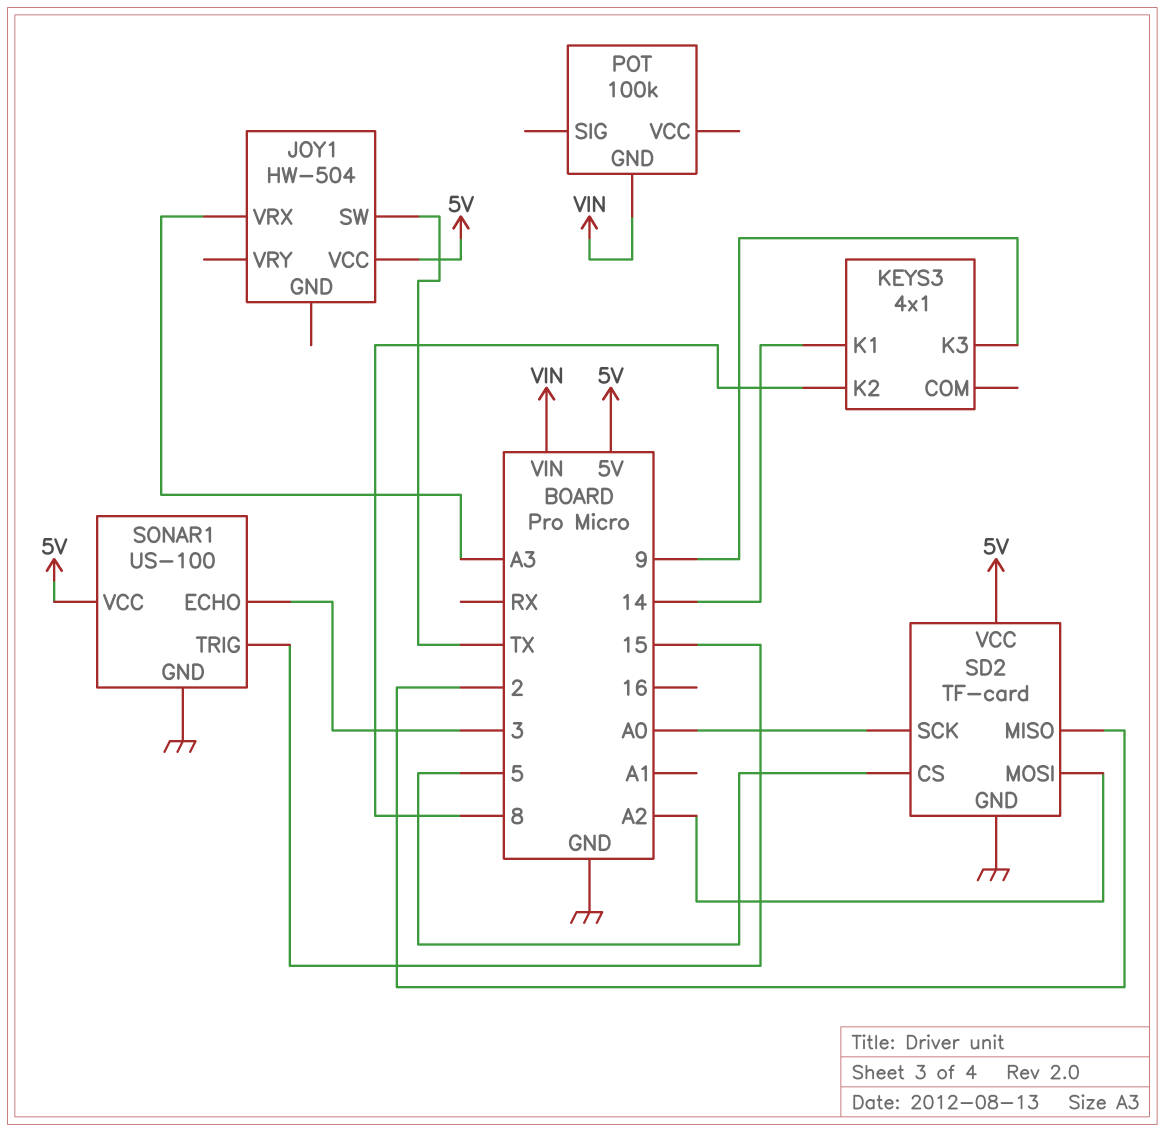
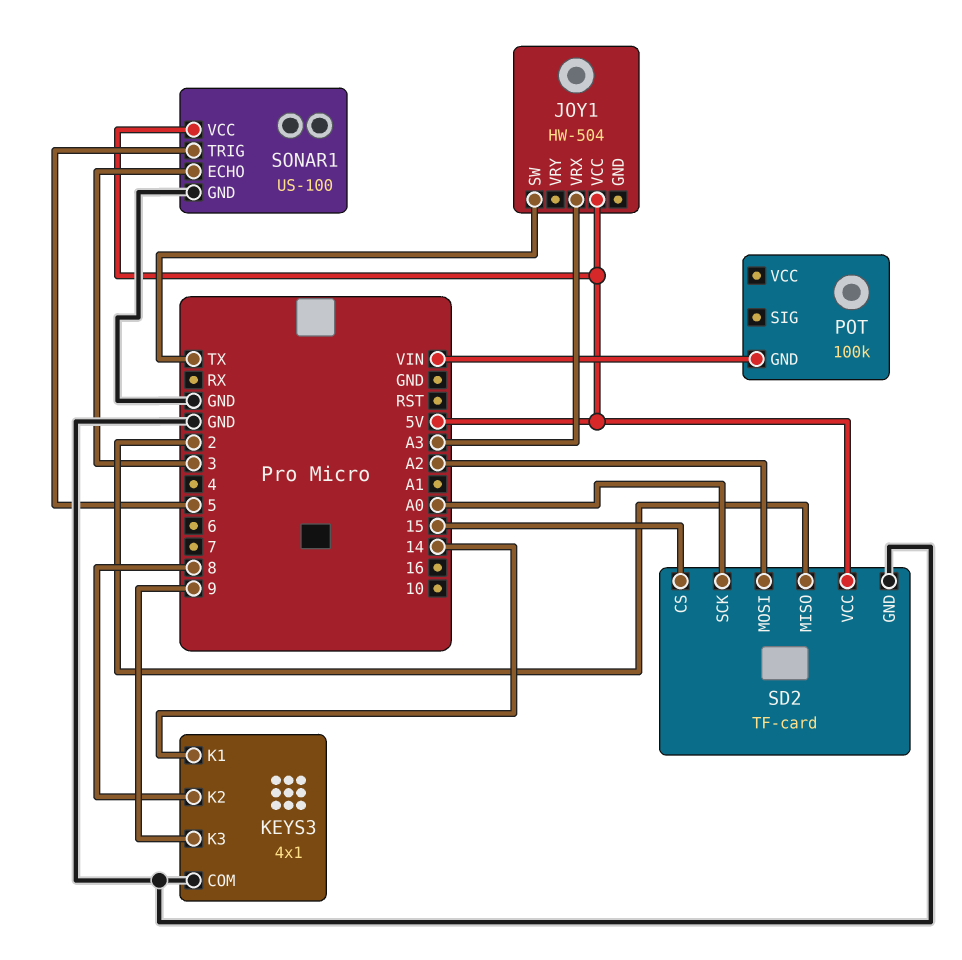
KEYS3 pin COM: none -> GND
SD2 pin CS: 5 -> 15
SONAR1 pin TRIG: 15 -> 5

